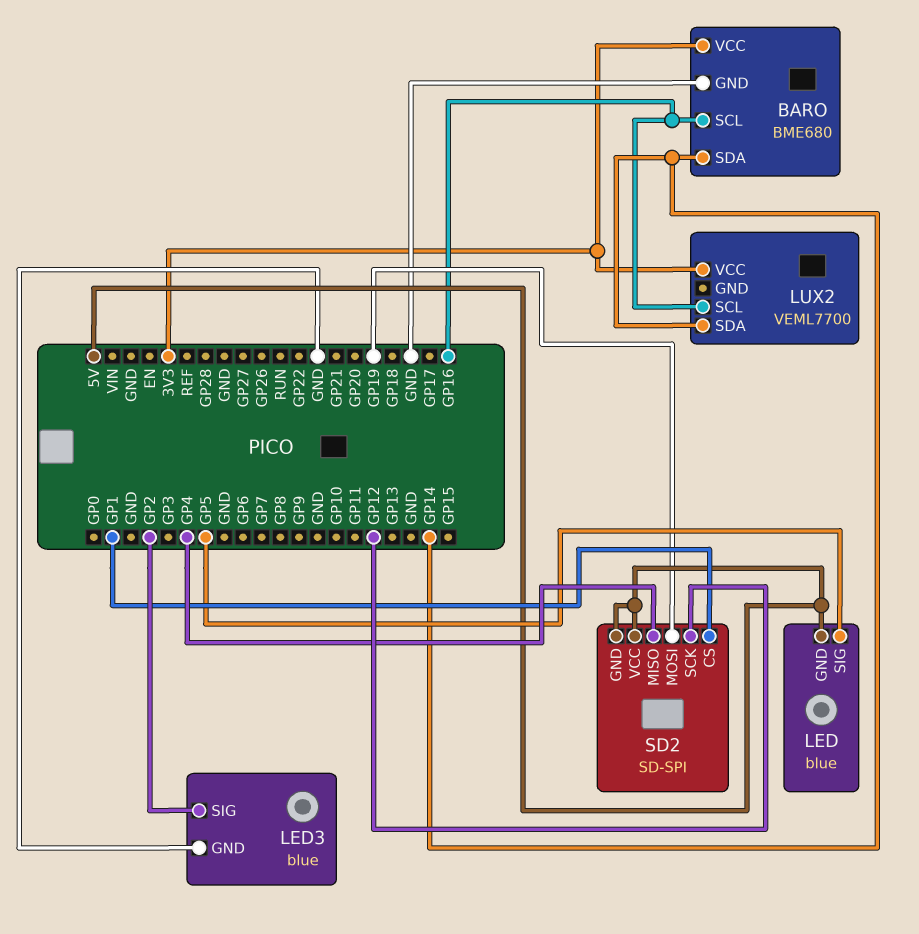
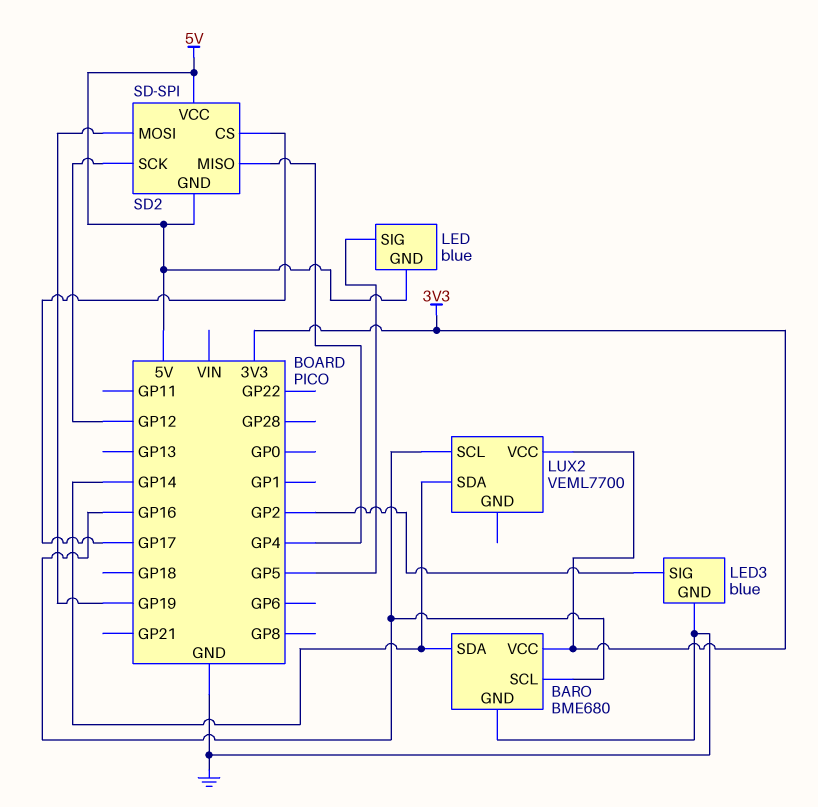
SD2 pin CS: GP1 -> GP17

